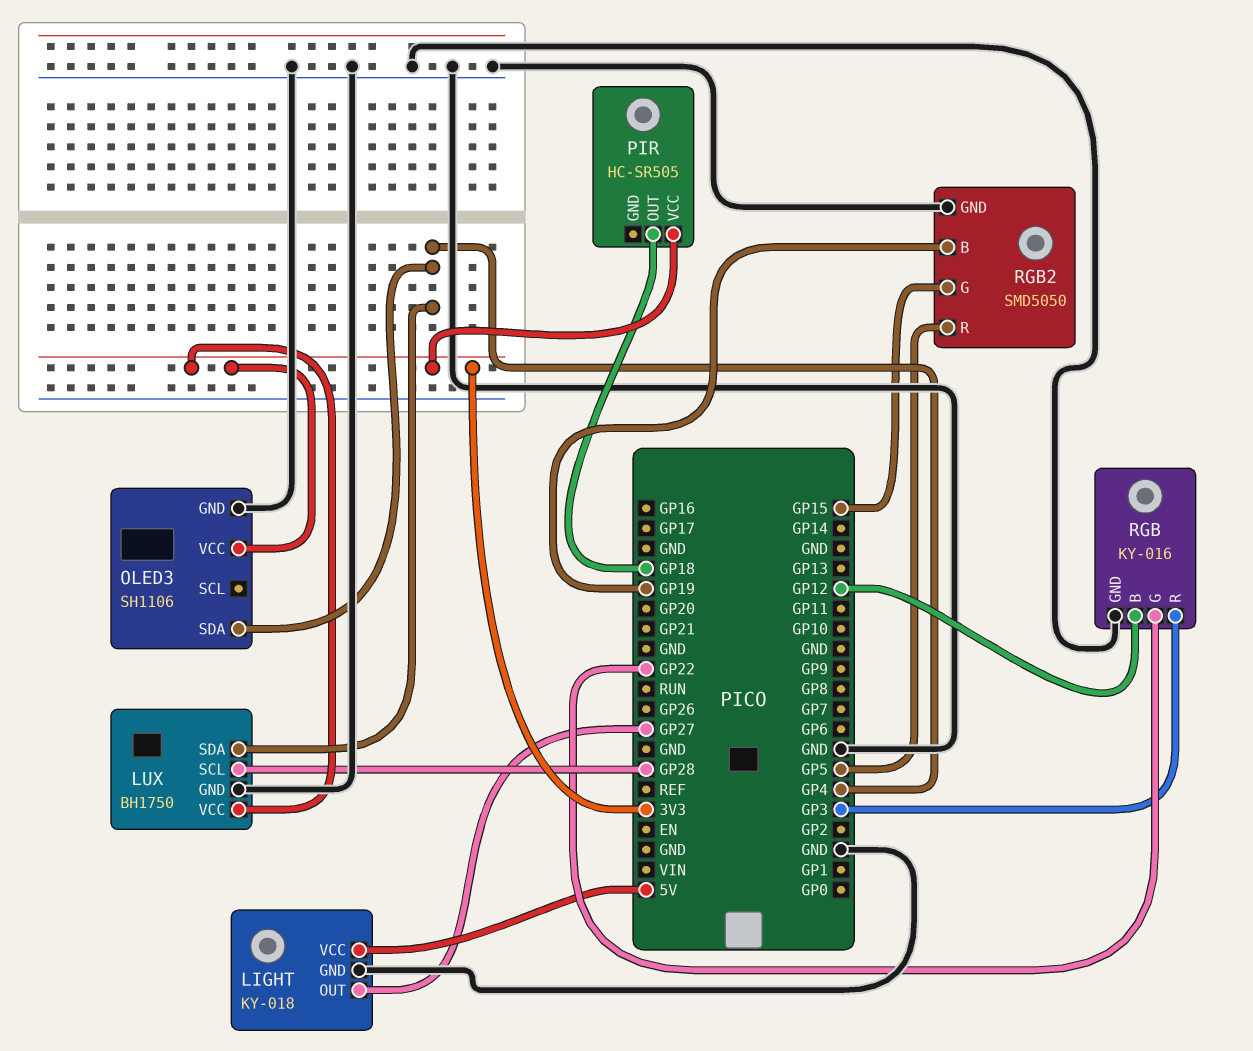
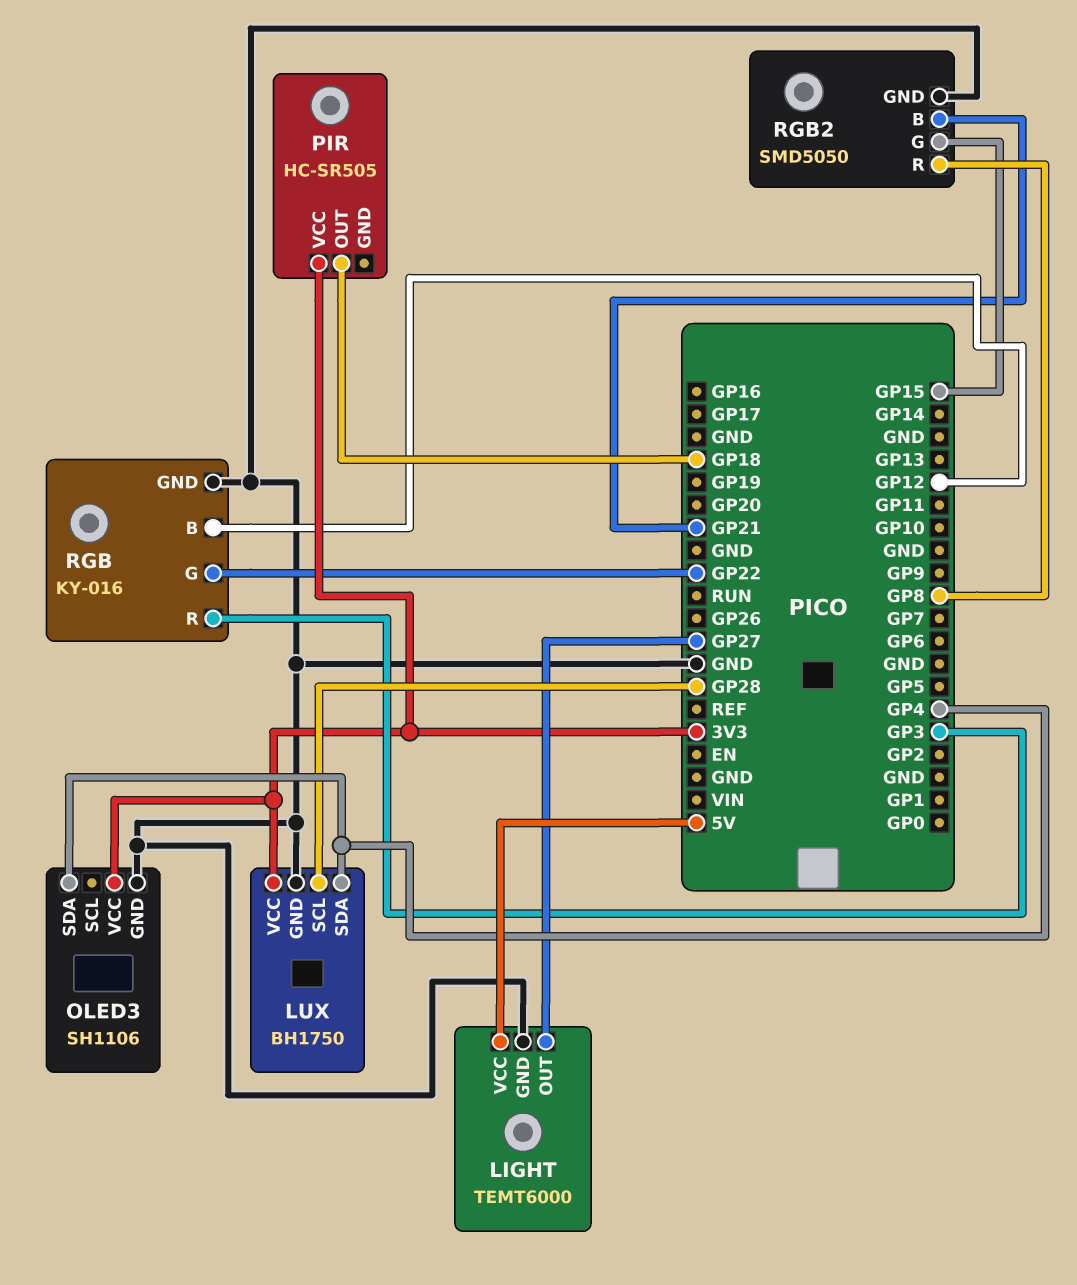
LIGHT: KY-018 -> TEMT6000
RGB2 pin B: GP19 -> GP21
RGB2 pin R: GP5 -> GP8

